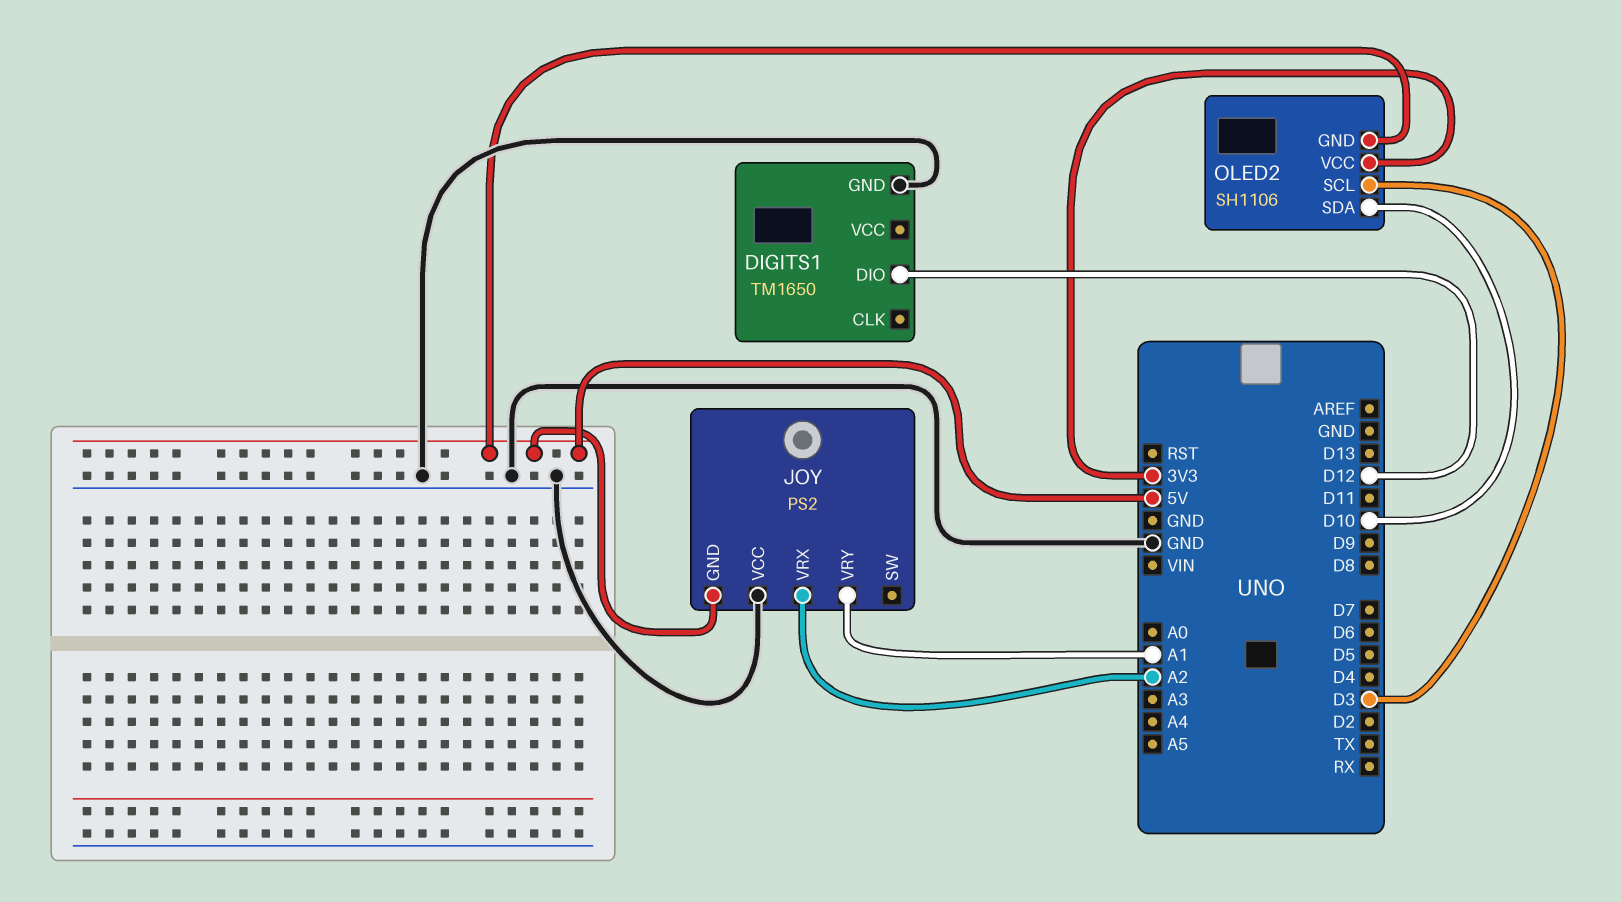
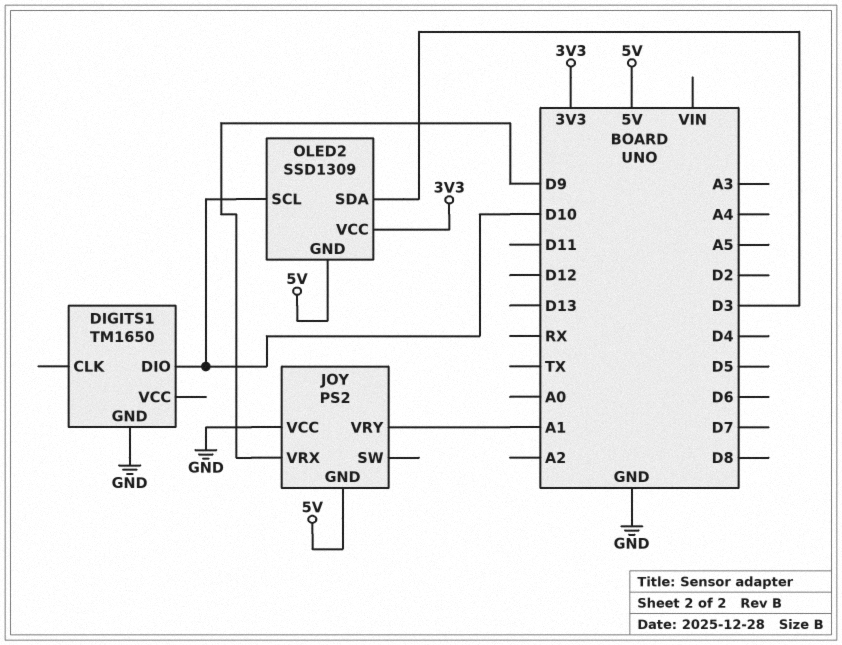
DIGITS1 pin DIO: D12 -> D10
JOY pin VRX: A2 -> D9
OLED2: SH1106 -> SSD1309
OLED2 pin SCL: D3 -> D10
OLED2 pin SDA: D10 -> D3

